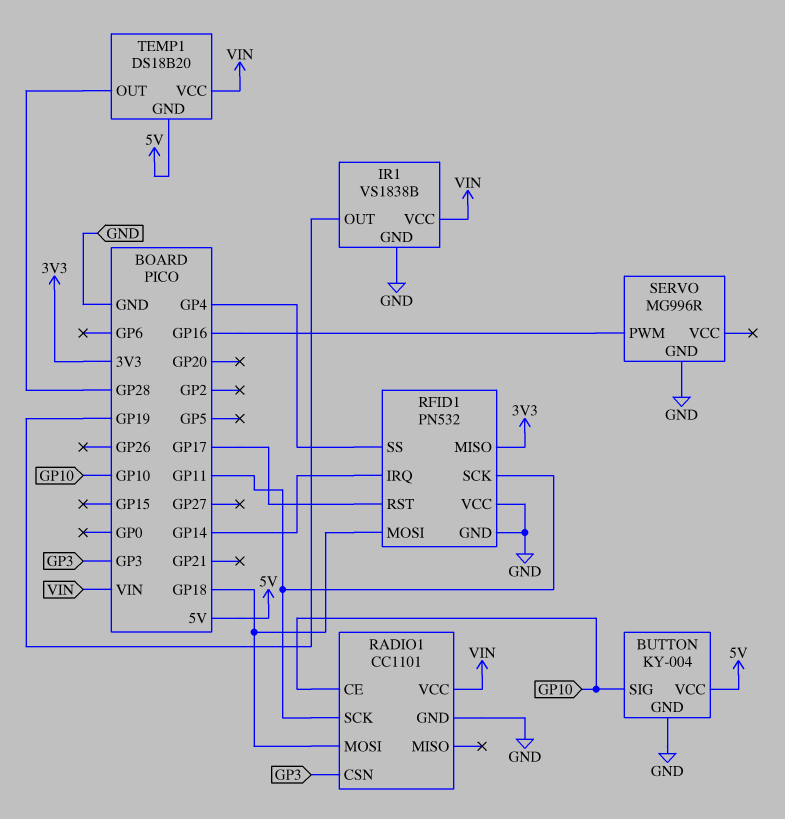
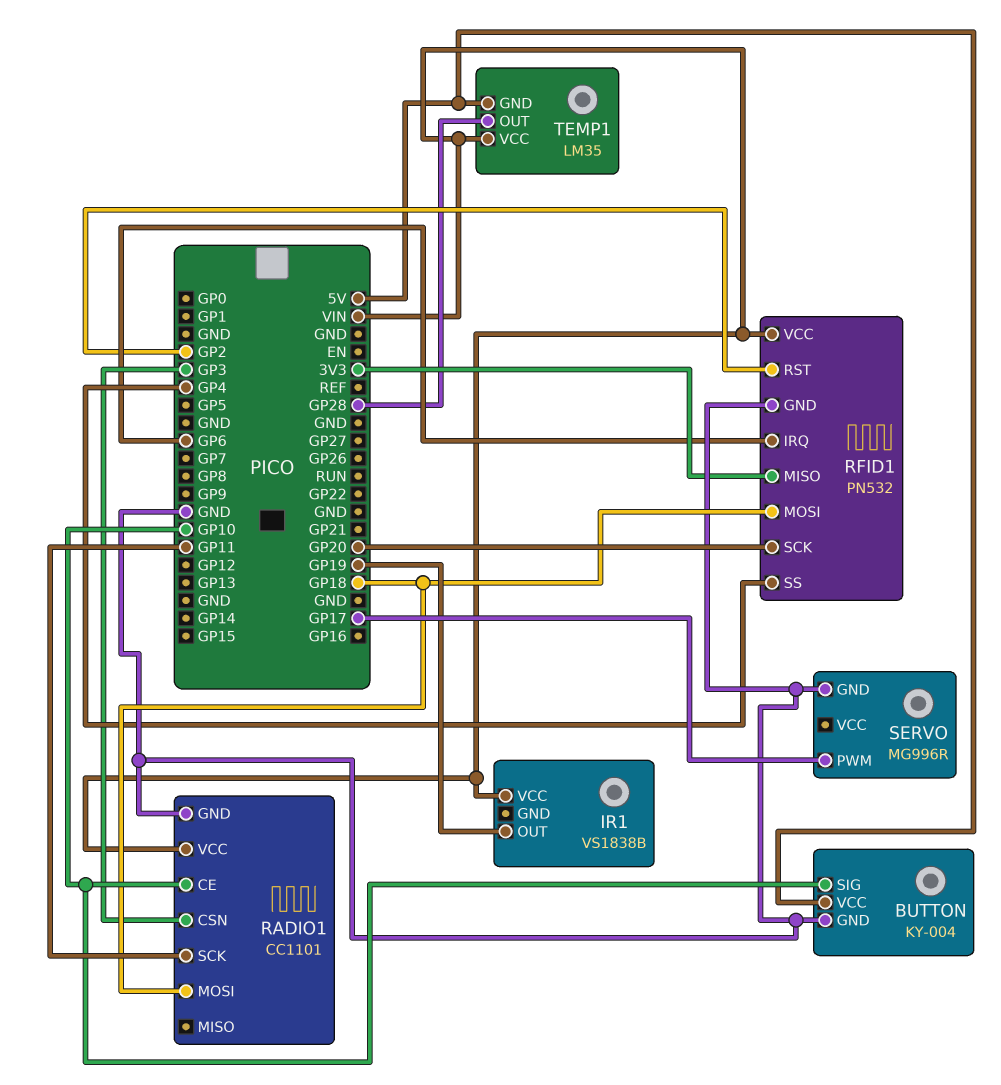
IR1 pin GND: GND -> none
RFID1 pin IRQ: GP14 -> GP6
RFID1 pin RST: GP17 -> GP2
RFID1 pin SCK: GP11 -> GP20
RFID1 pin VCC: GND -> VIN
SERVO pin PWM: GP16 -> GP17
TEMP1: DS18B20 -> LM35

